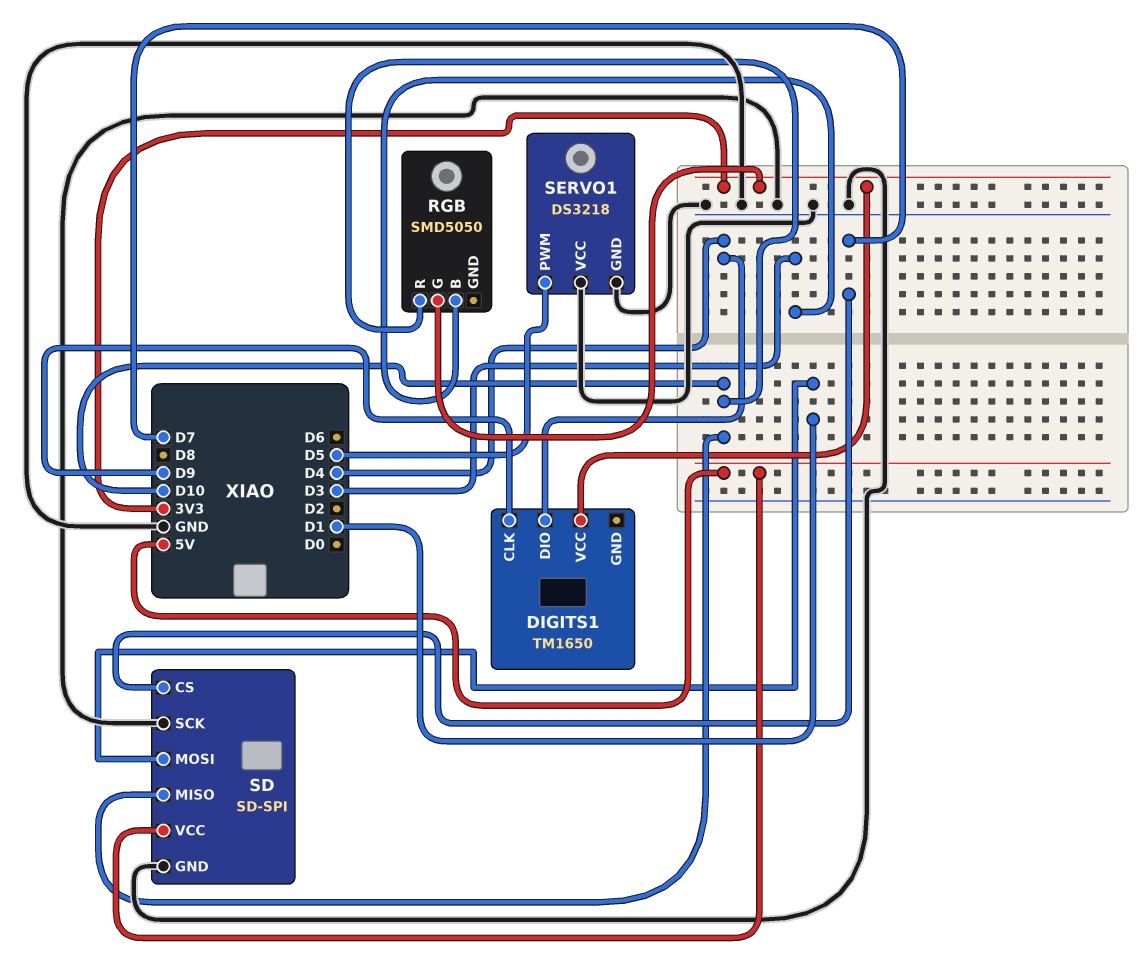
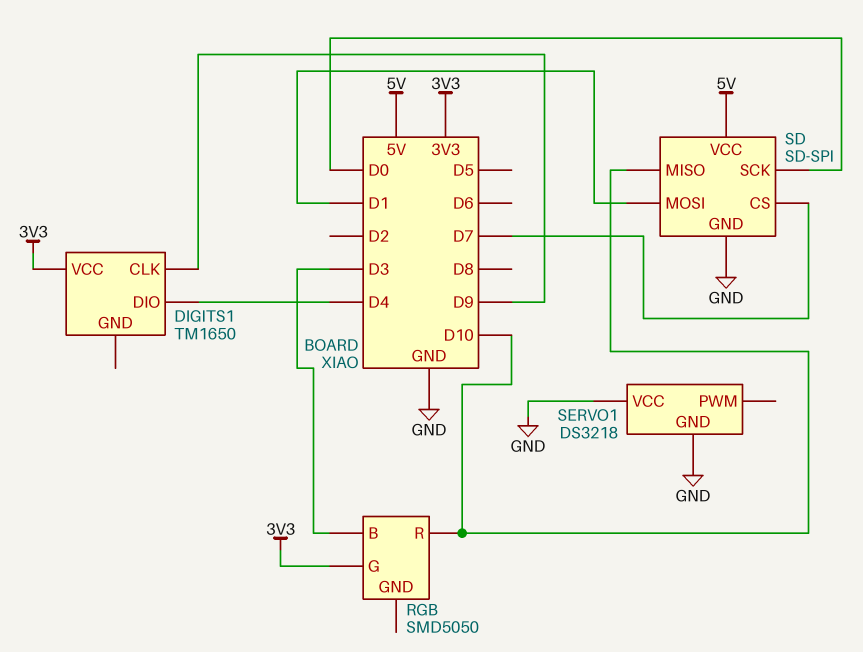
SD pin SCK: GND -> D0
SERVO1 pin PWM: D5 -> none

